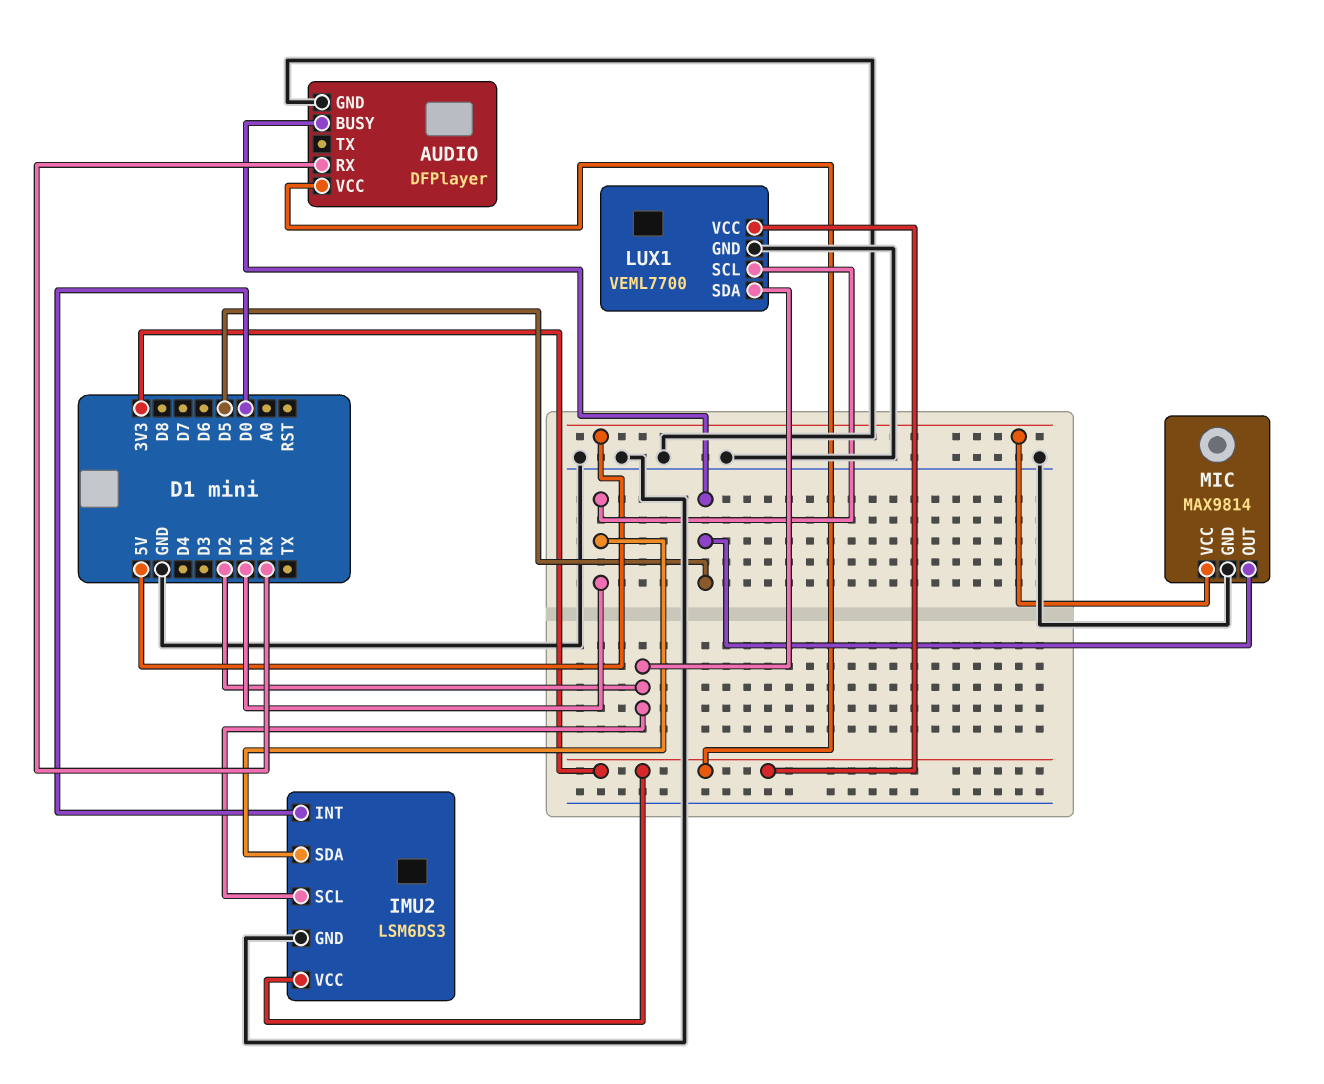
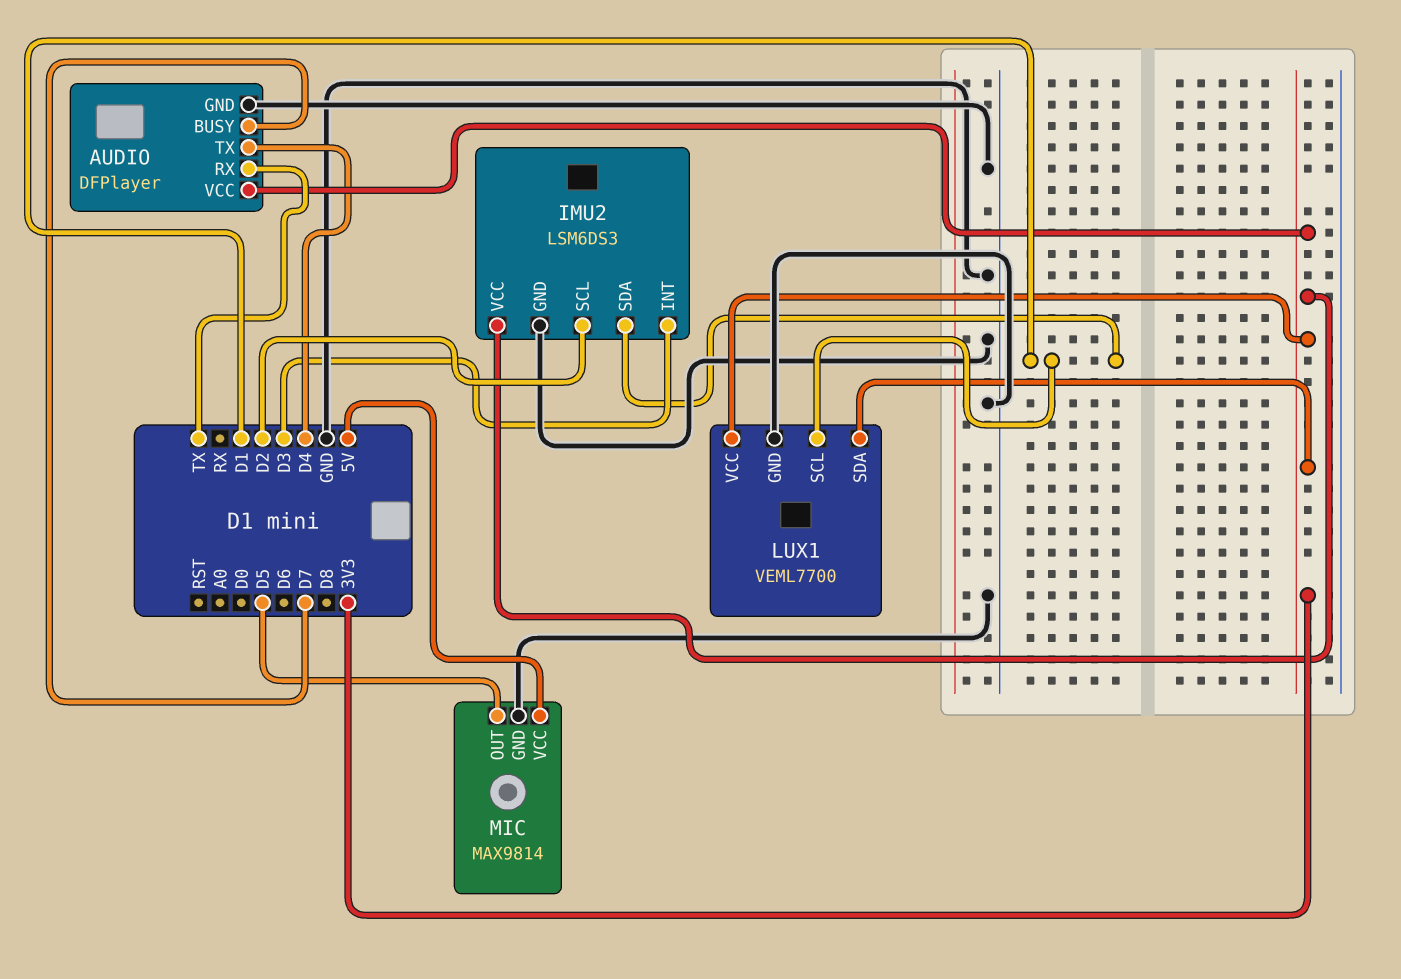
AUDIO pin BUSY: D5 -> D7
AUDIO pin RX: RX -> TX
AUDIO pin TX: none -> D4
IMU2 pin INT: D0 -> D3
LUX1 pin SDA: D2 -> 3V3

